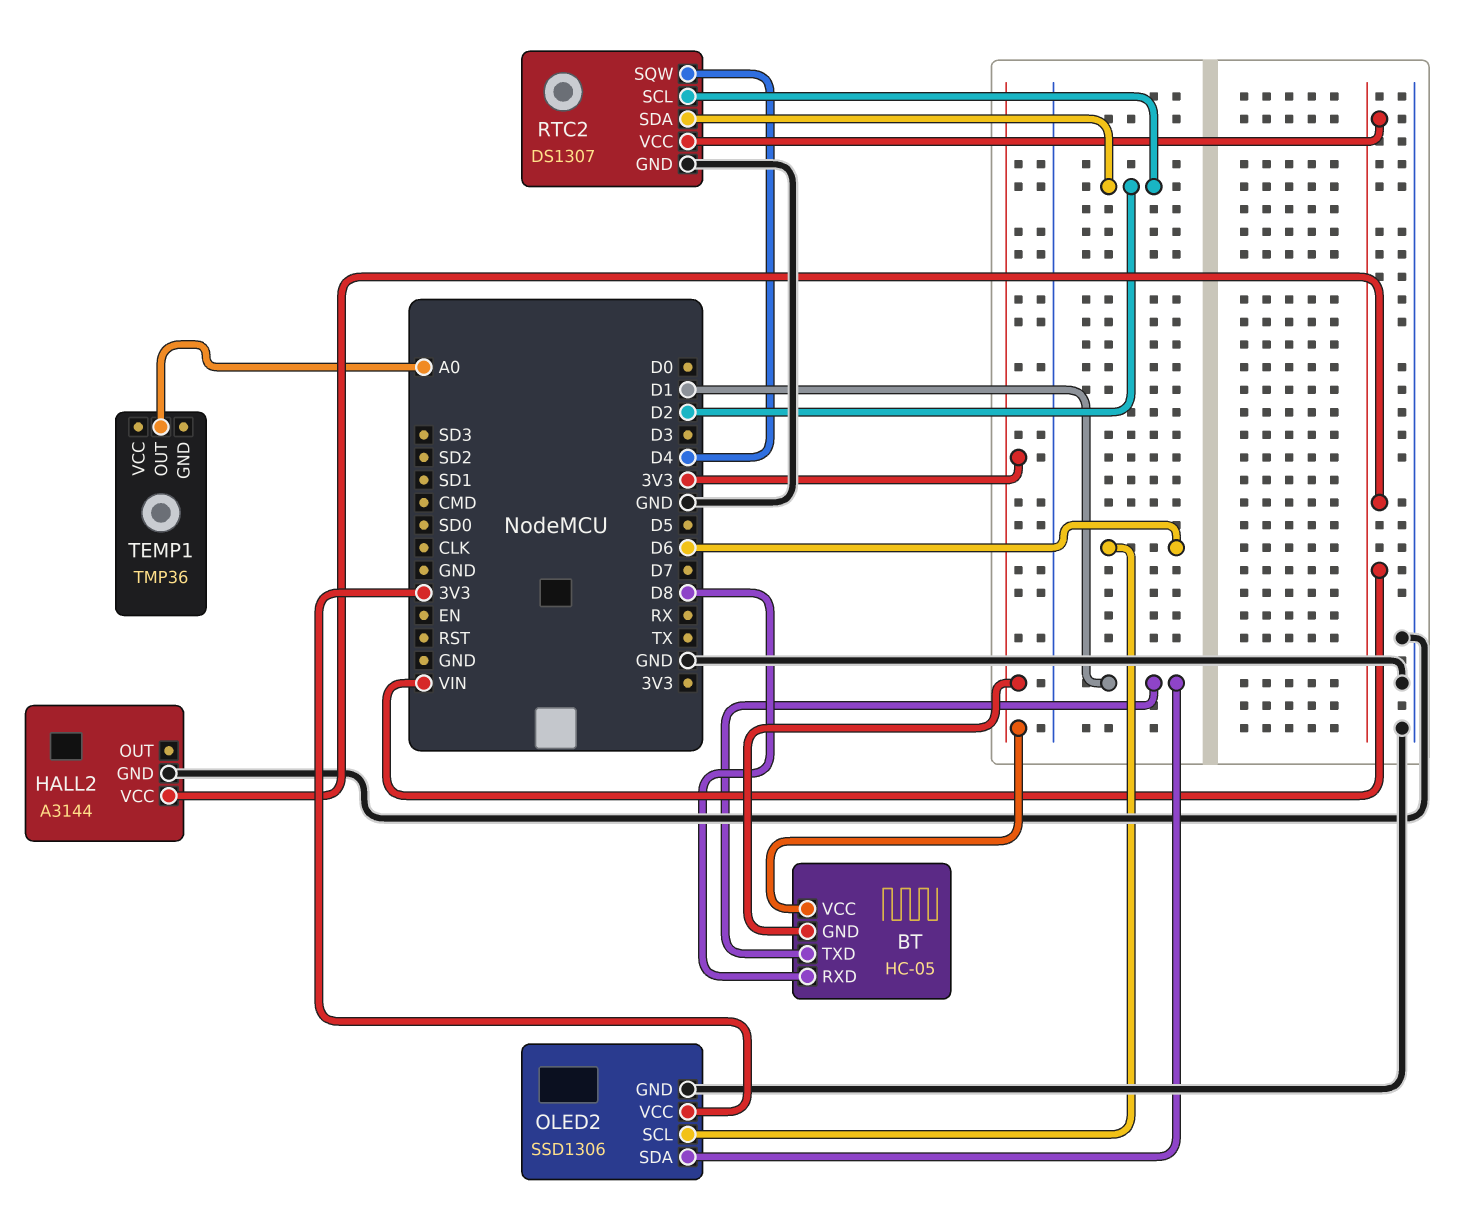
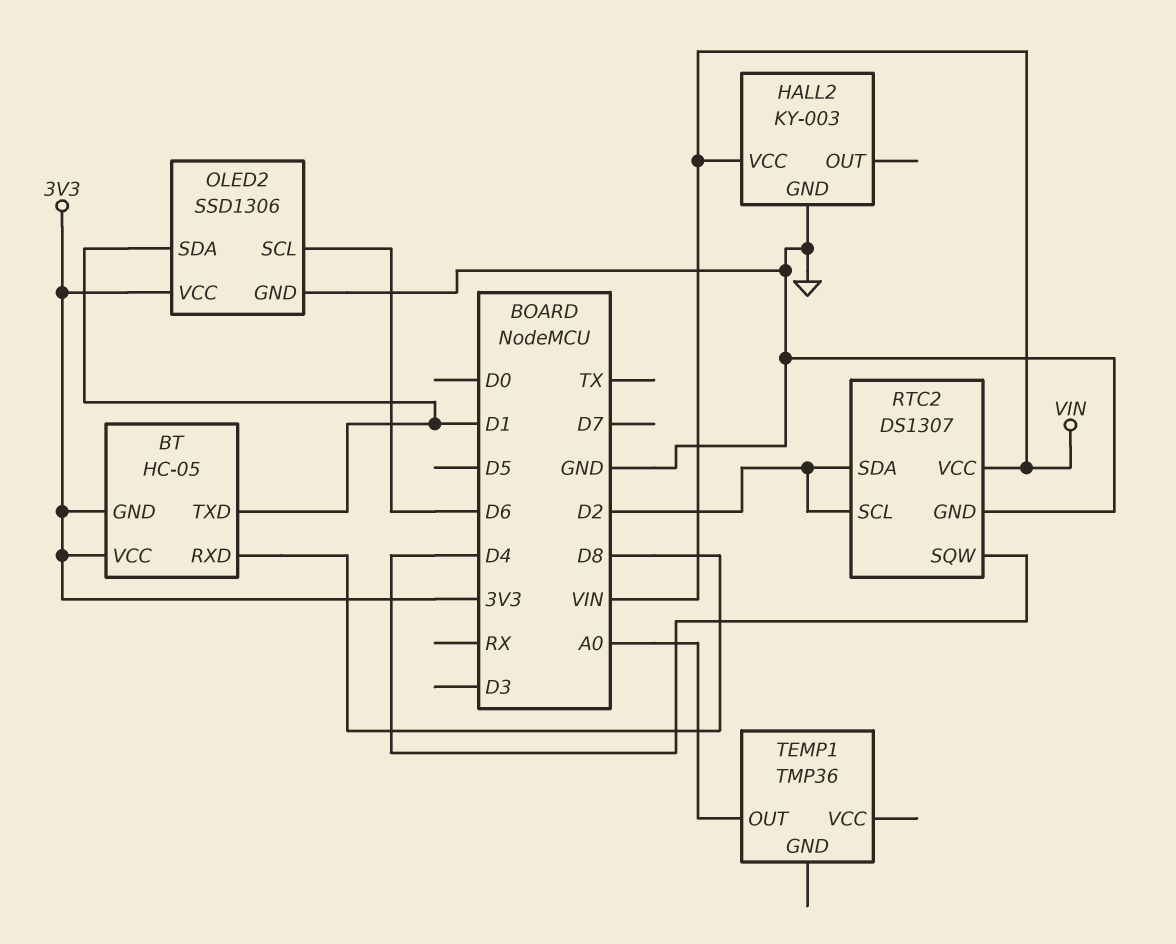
HALL2: A3144 -> KY-003

